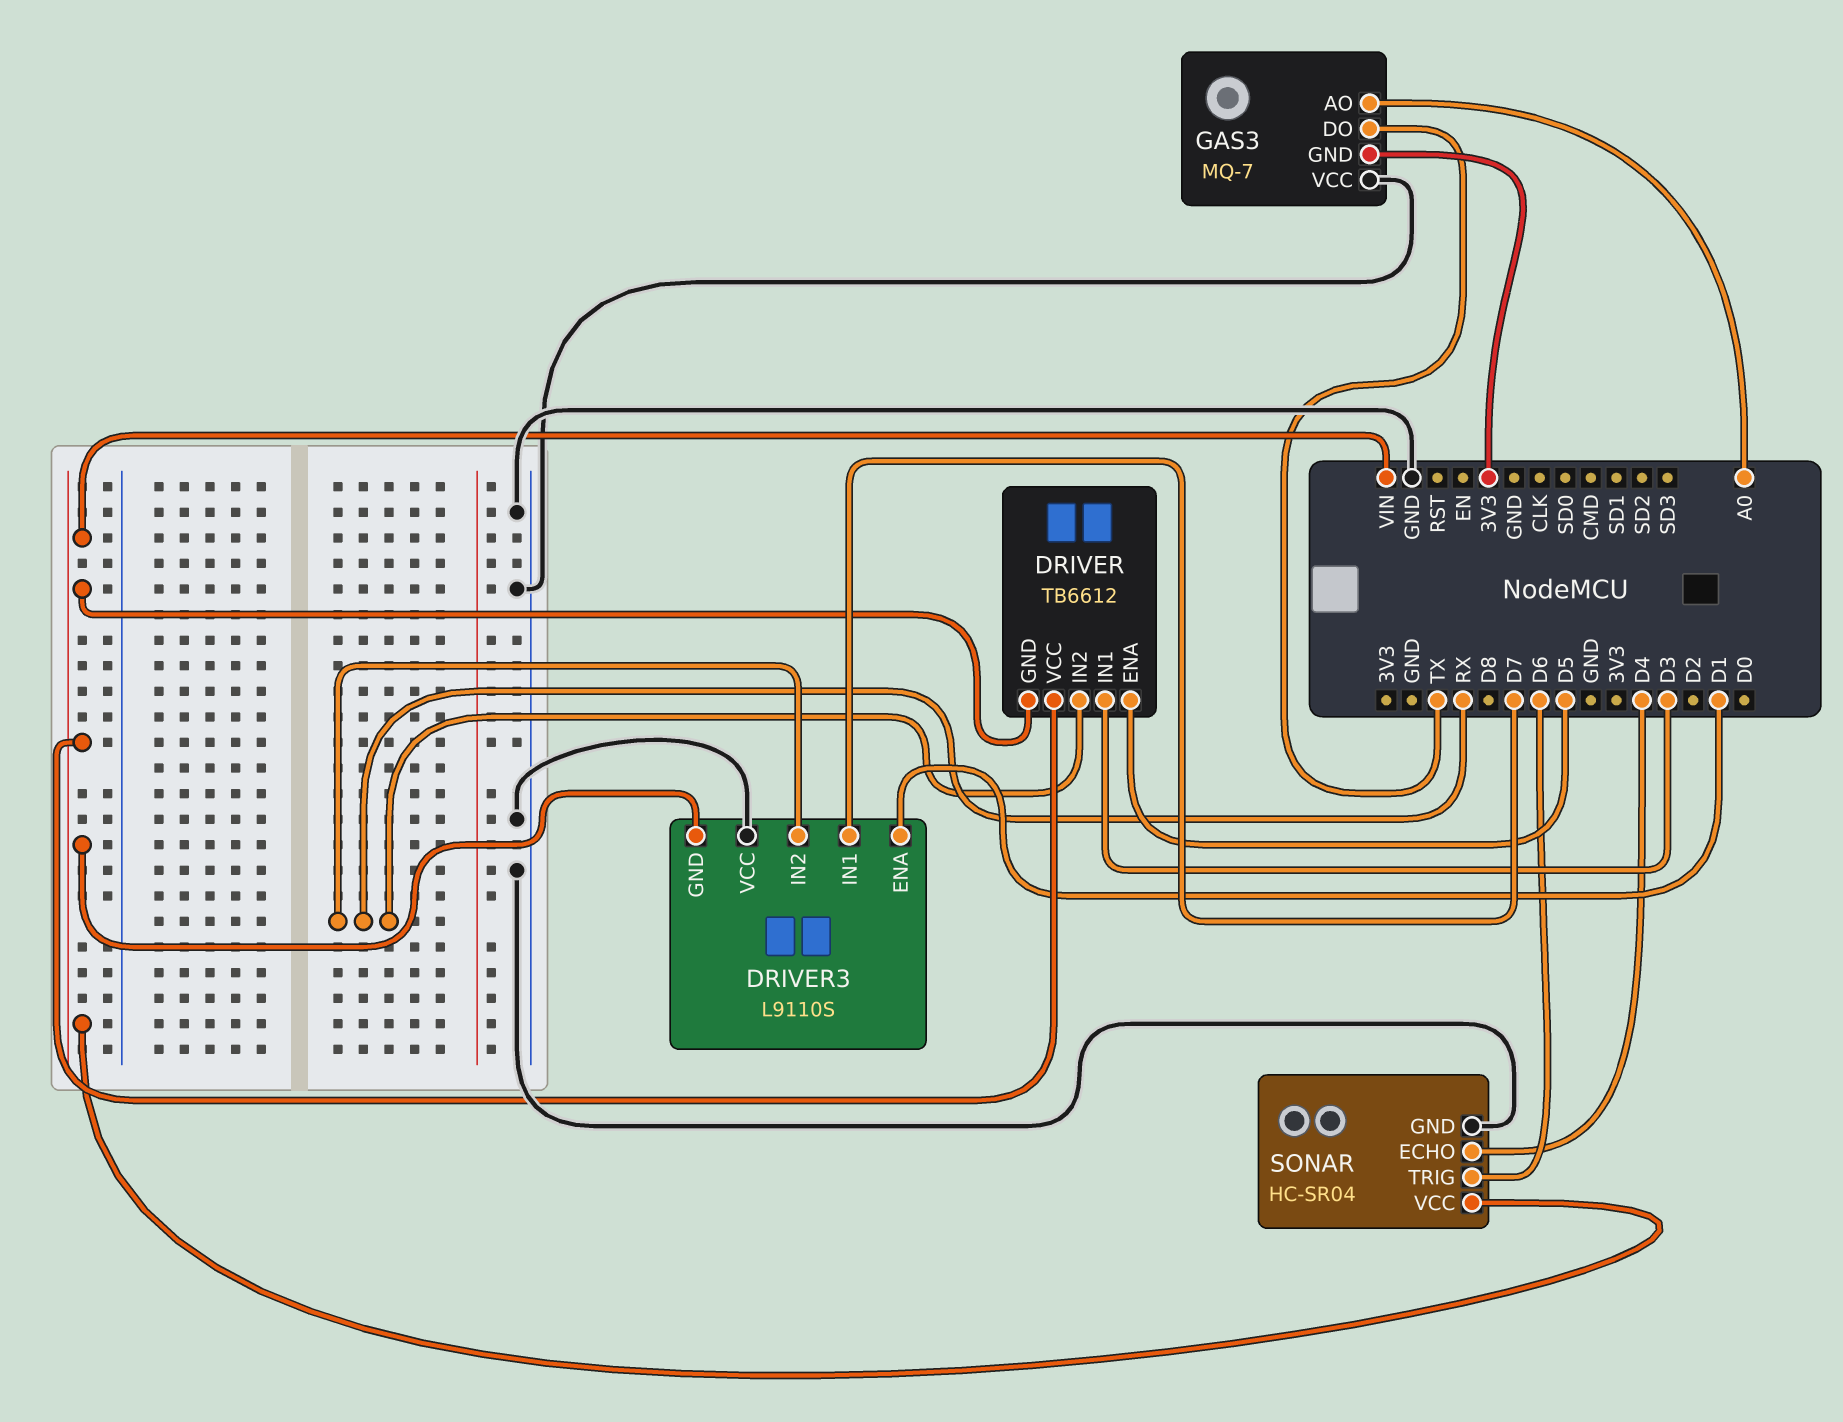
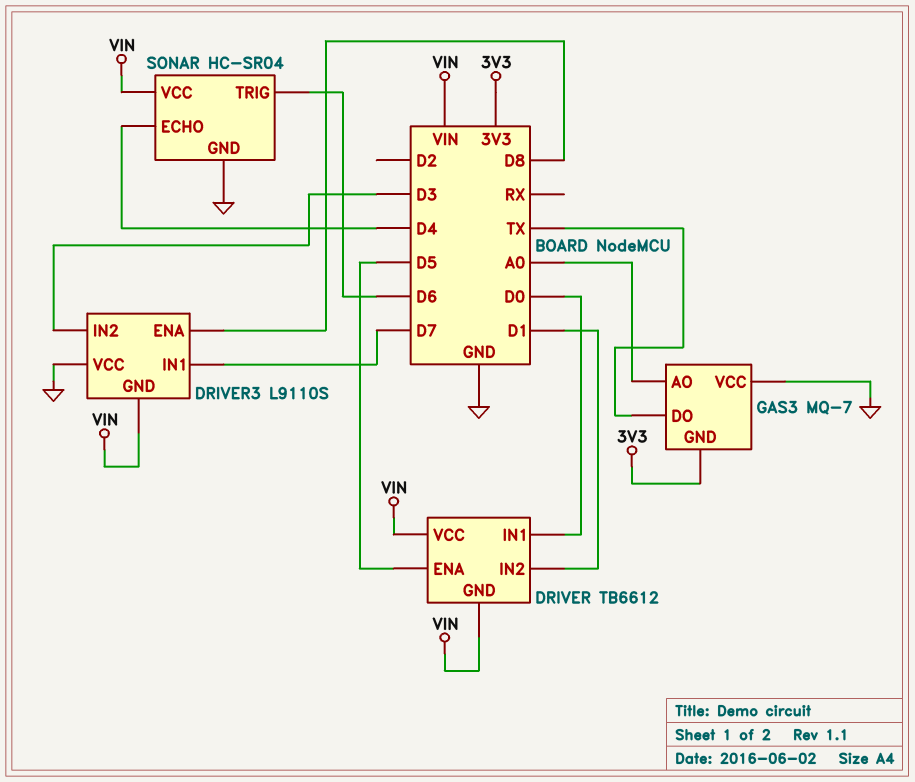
DRIVER pin IN1: D3 -> D0
DRIVER pin IN2: RX -> D1
DRIVER3 pin ENA: D1 -> D8
DRIVER3 pin IN2: RX -> D3

